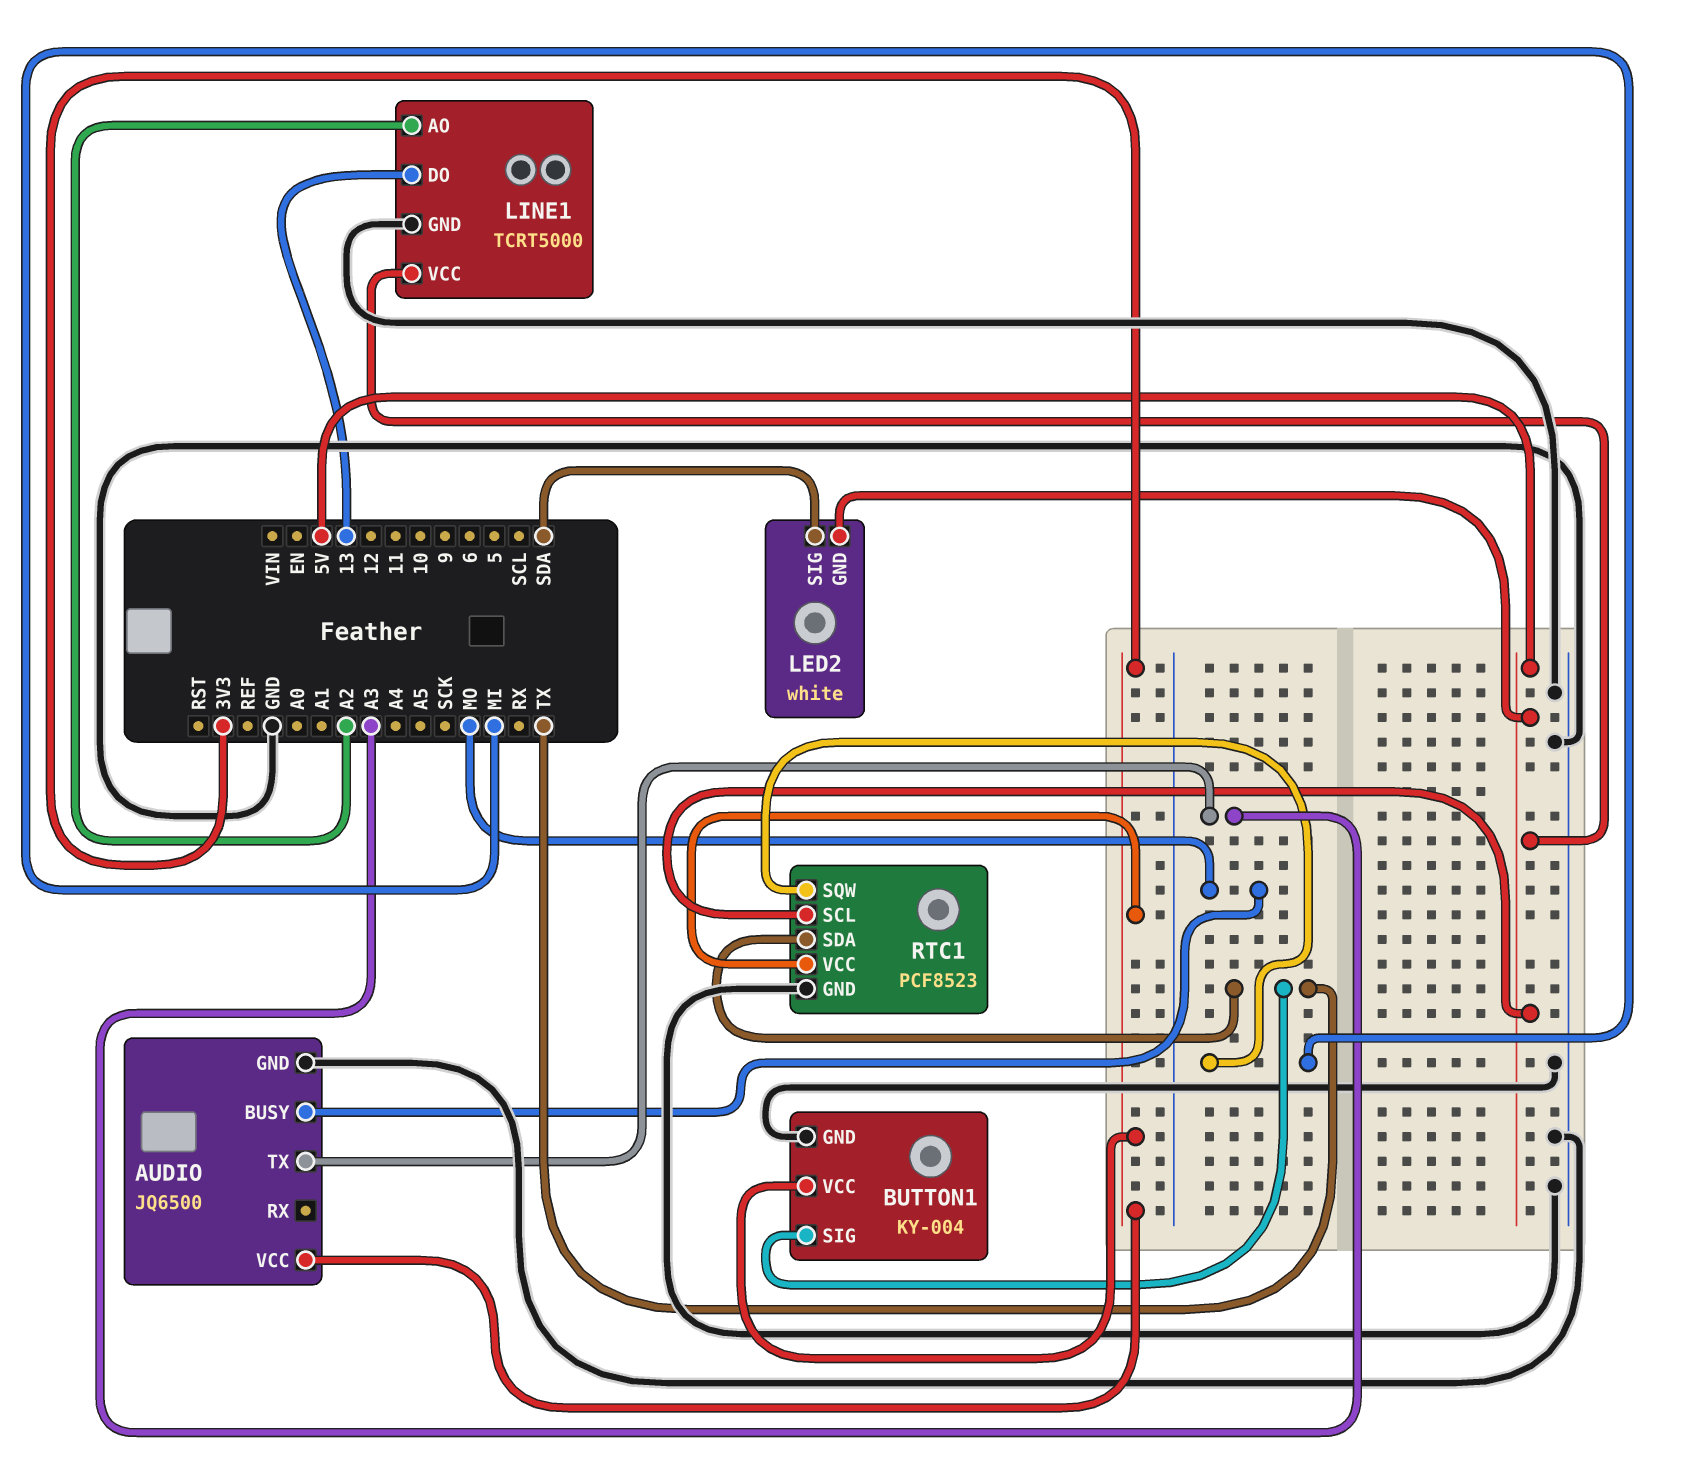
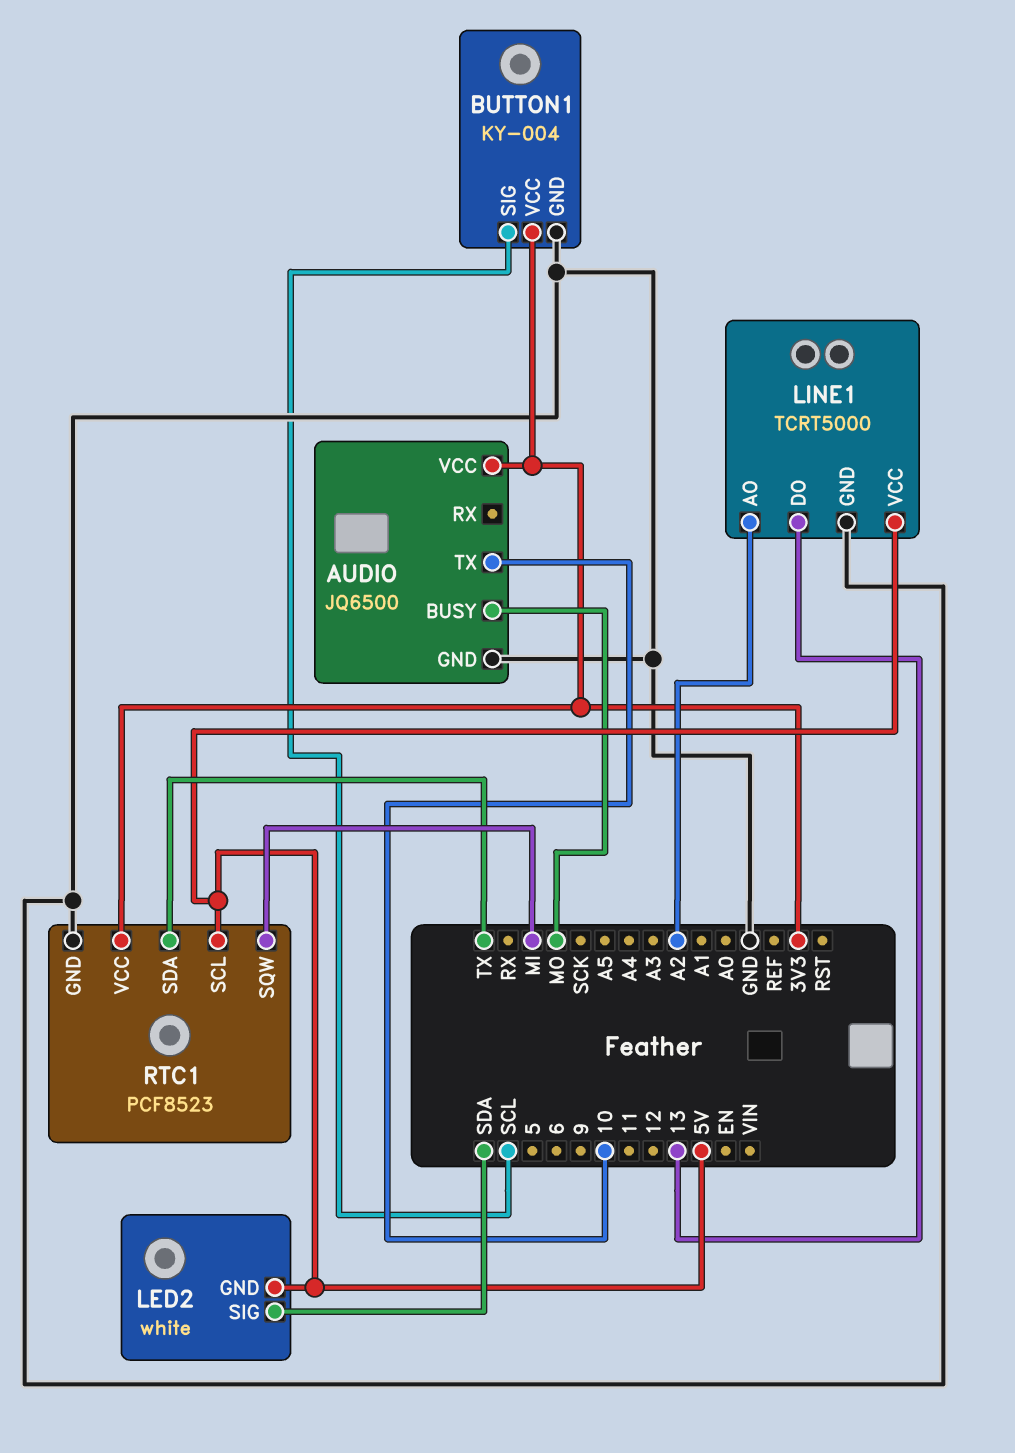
AUDIO pin TX: A3 -> 10
BUTTON1 pin SIG: TX -> SCL

